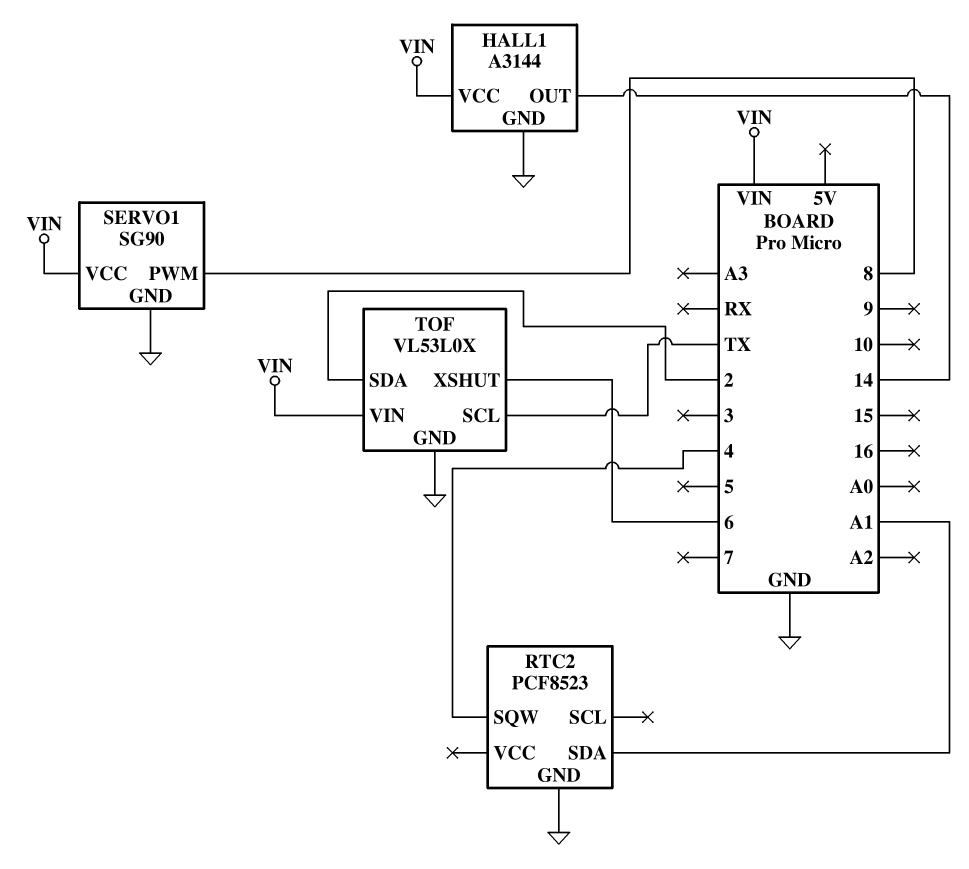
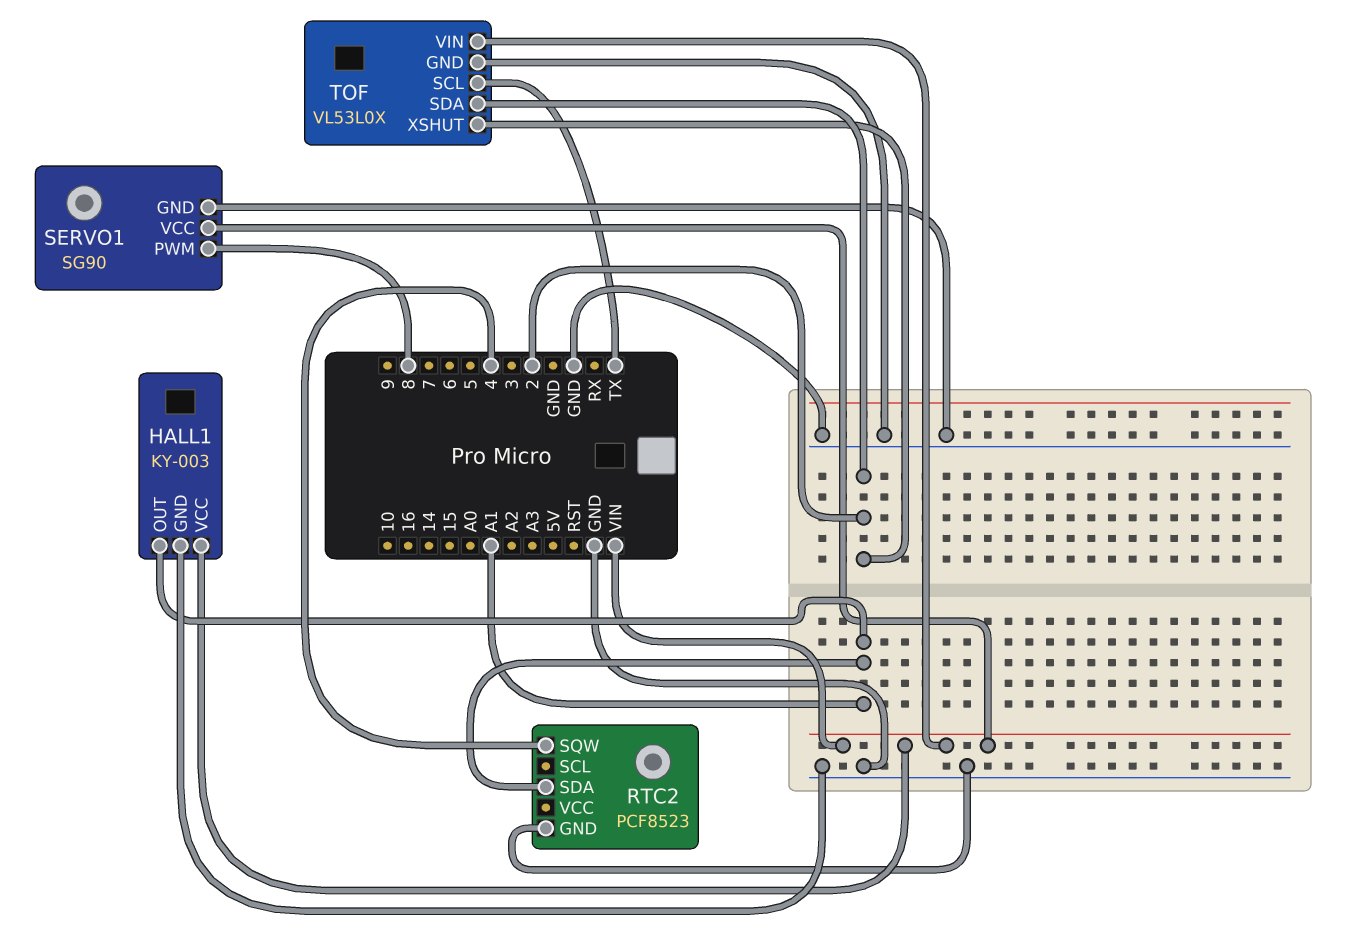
HALL1: A3144 -> KY-003
HALL1 pin OUT: 14 -> A1
TOF pin XSHUT: 6 -> 2

